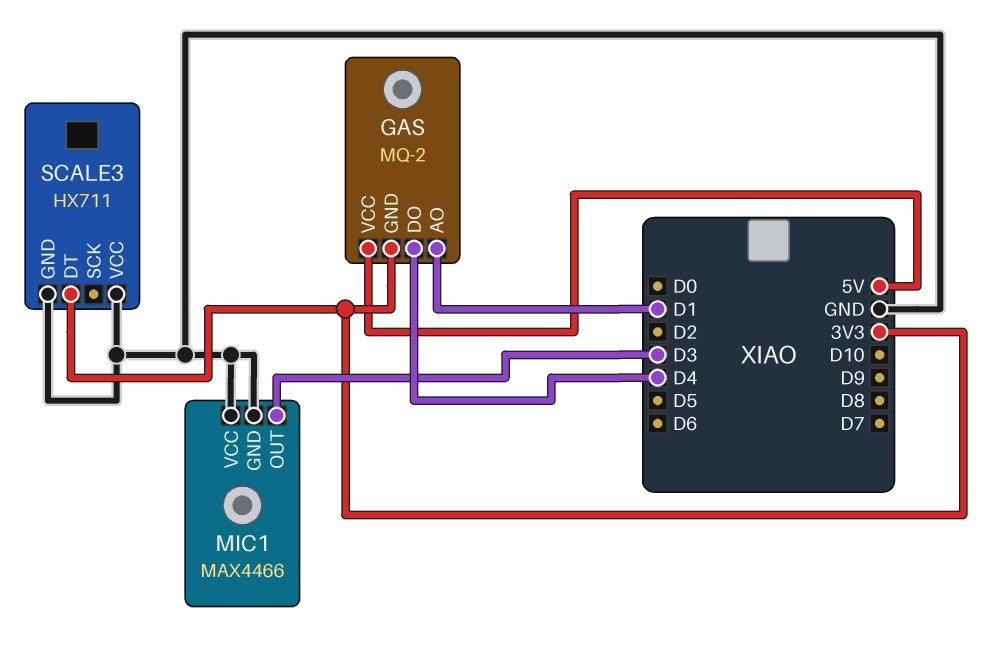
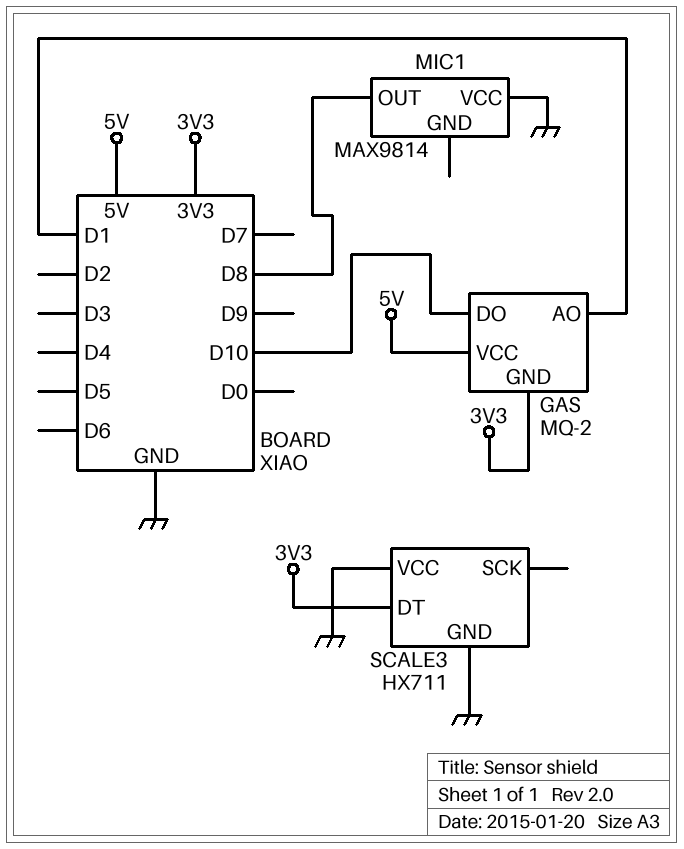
GAS pin DO: D4 -> D10
MIC1: MAX4466 -> MAX9814
MIC1 pin GND: GND -> none
MIC1 pin OUT: D3 -> D8

